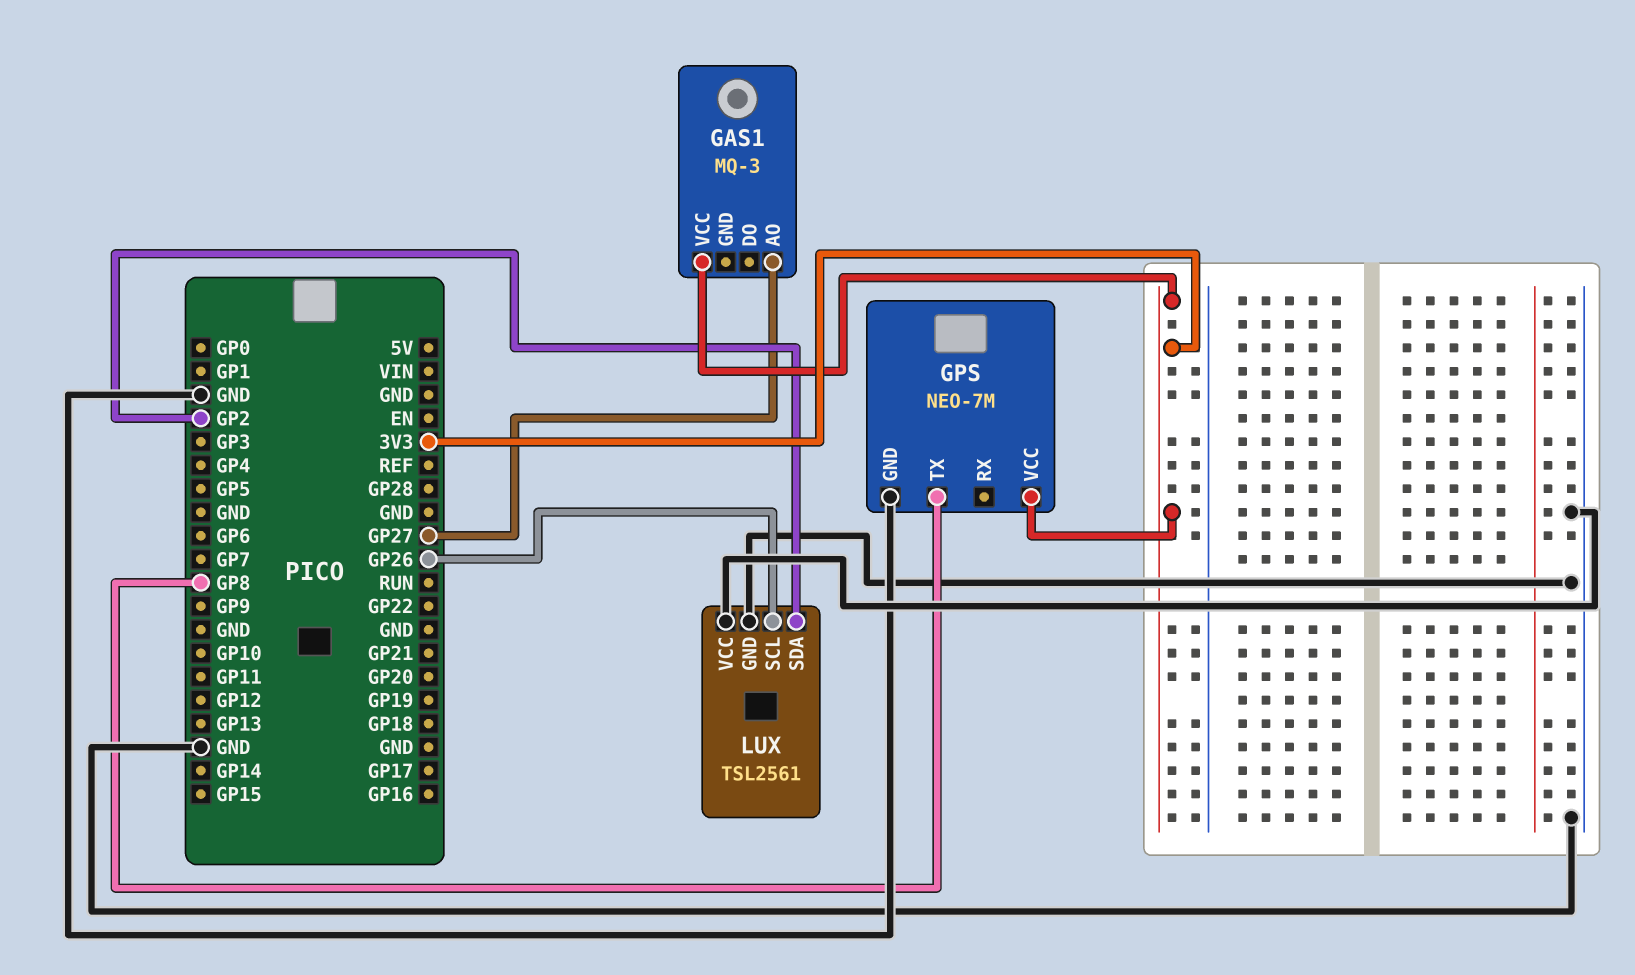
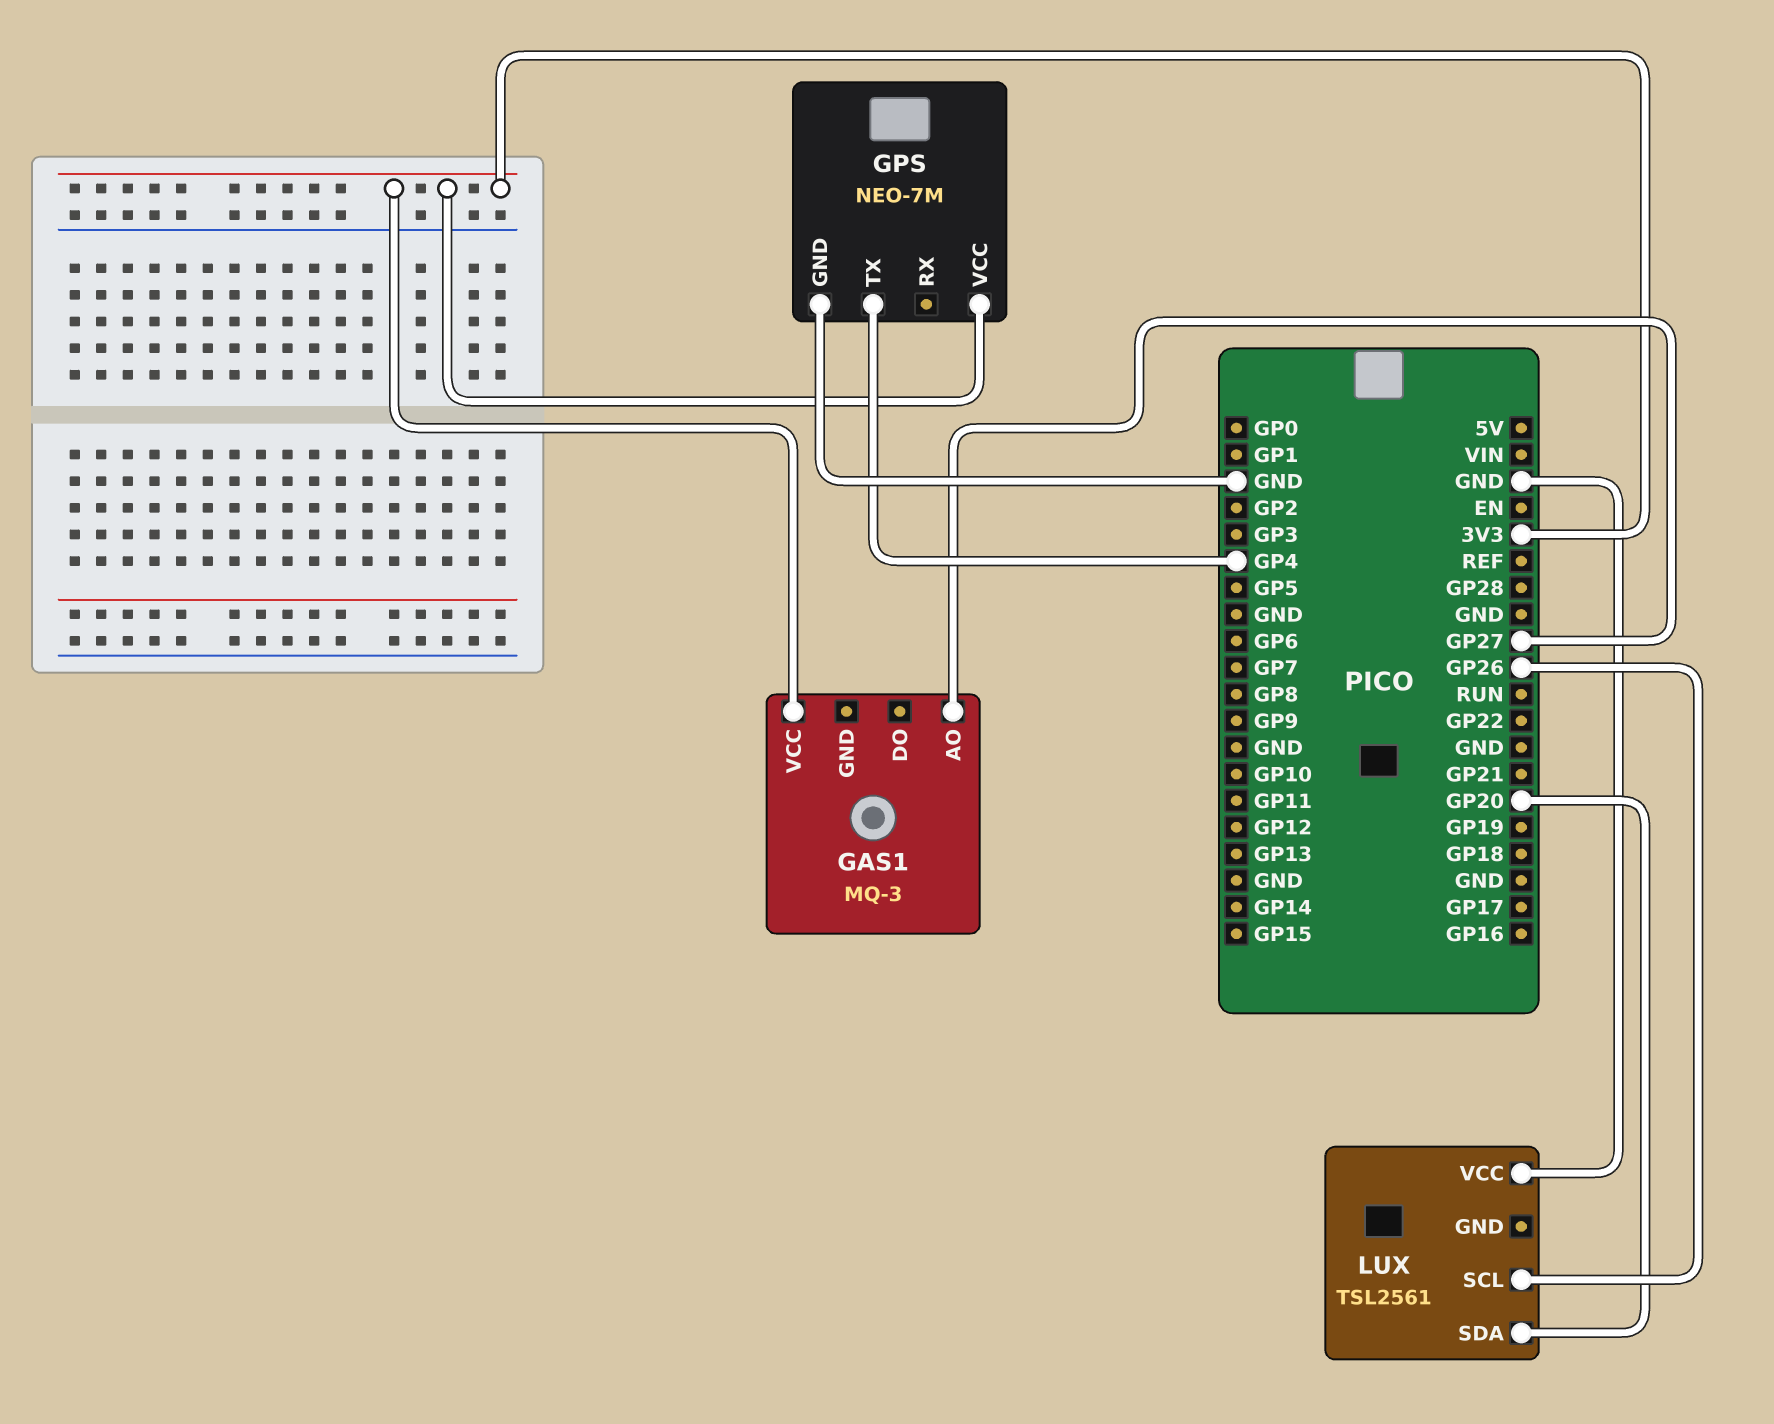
GPS pin TX: GP8 -> GP4
LUX pin GND: GND -> none
LUX pin SDA: GP2 -> GP20

